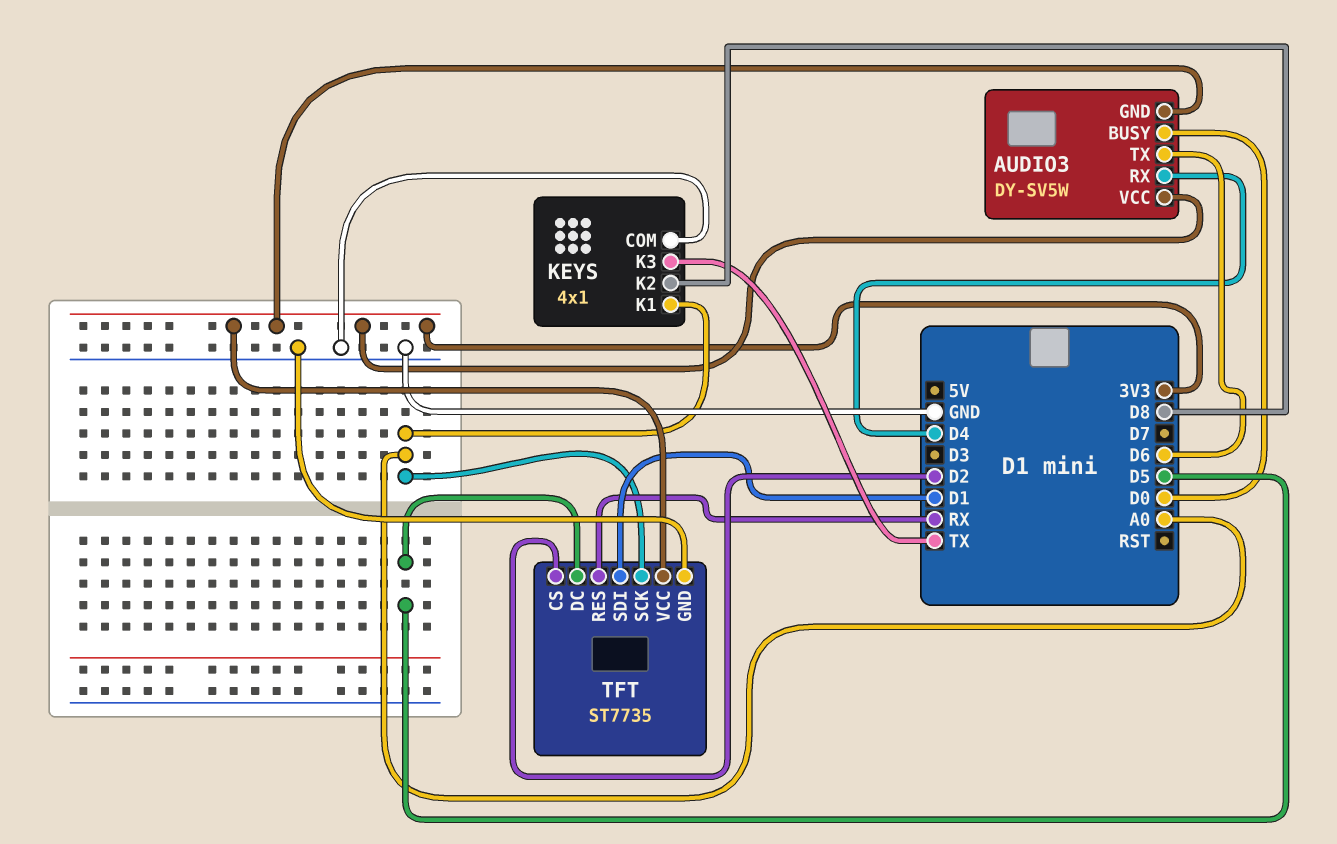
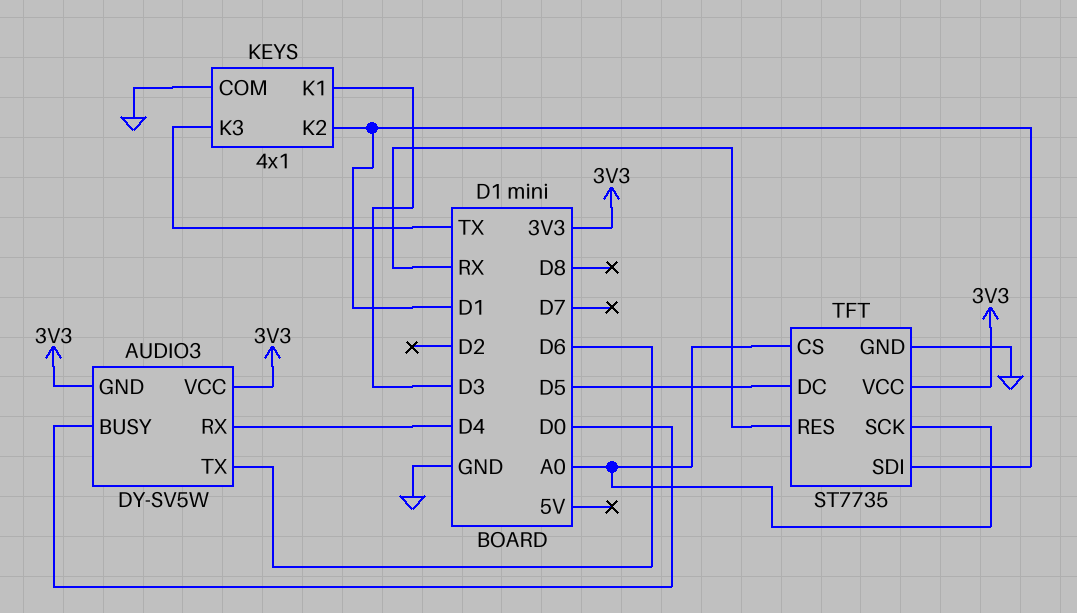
KEYS pin K1: A0 -> D3
KEYS pin K2: D8 -> D1
TFT pin CS: D2 -> A0

